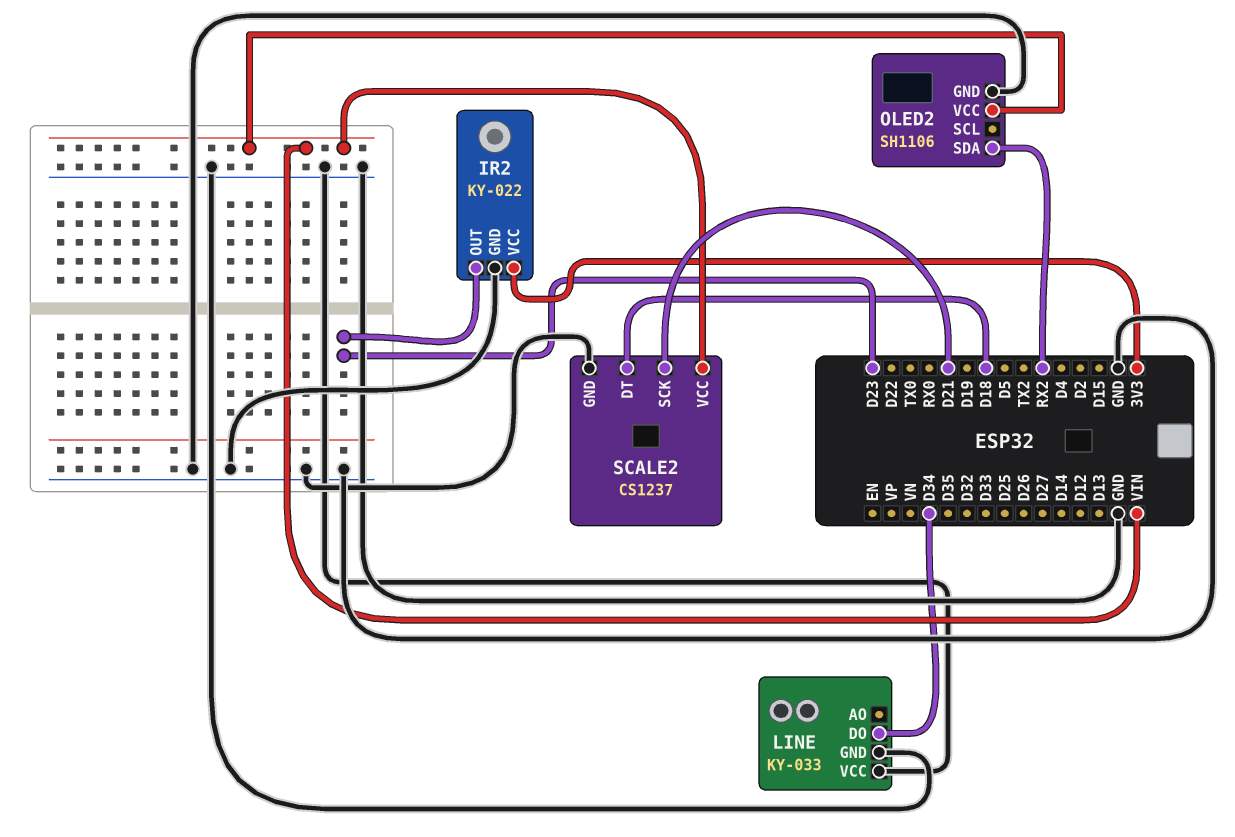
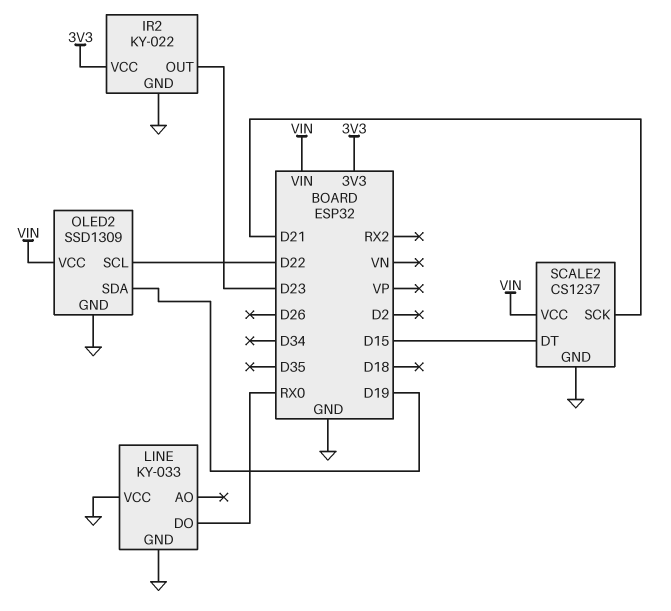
LINE pin DO: D34 -> RX0
OLED2: SH1106 -> SSD1309
OLED2 pin SCL: none -> D22
OLED2 pin SDA: RX2 -> D19
SCALE2 pin DT: D18 -> D15

